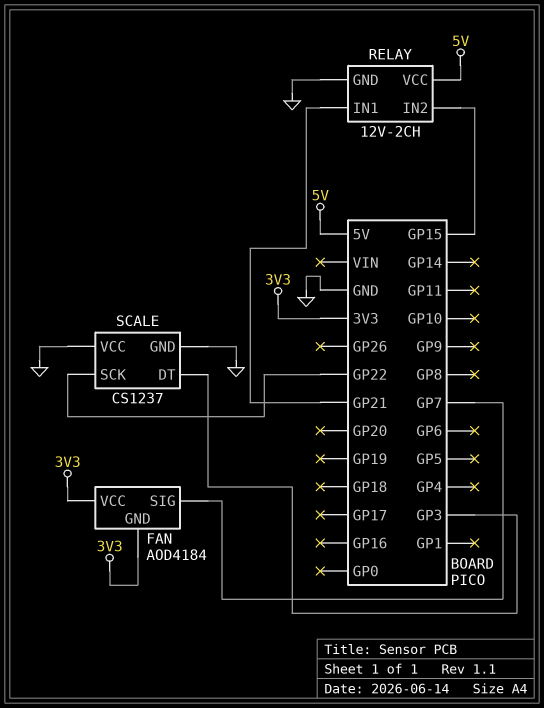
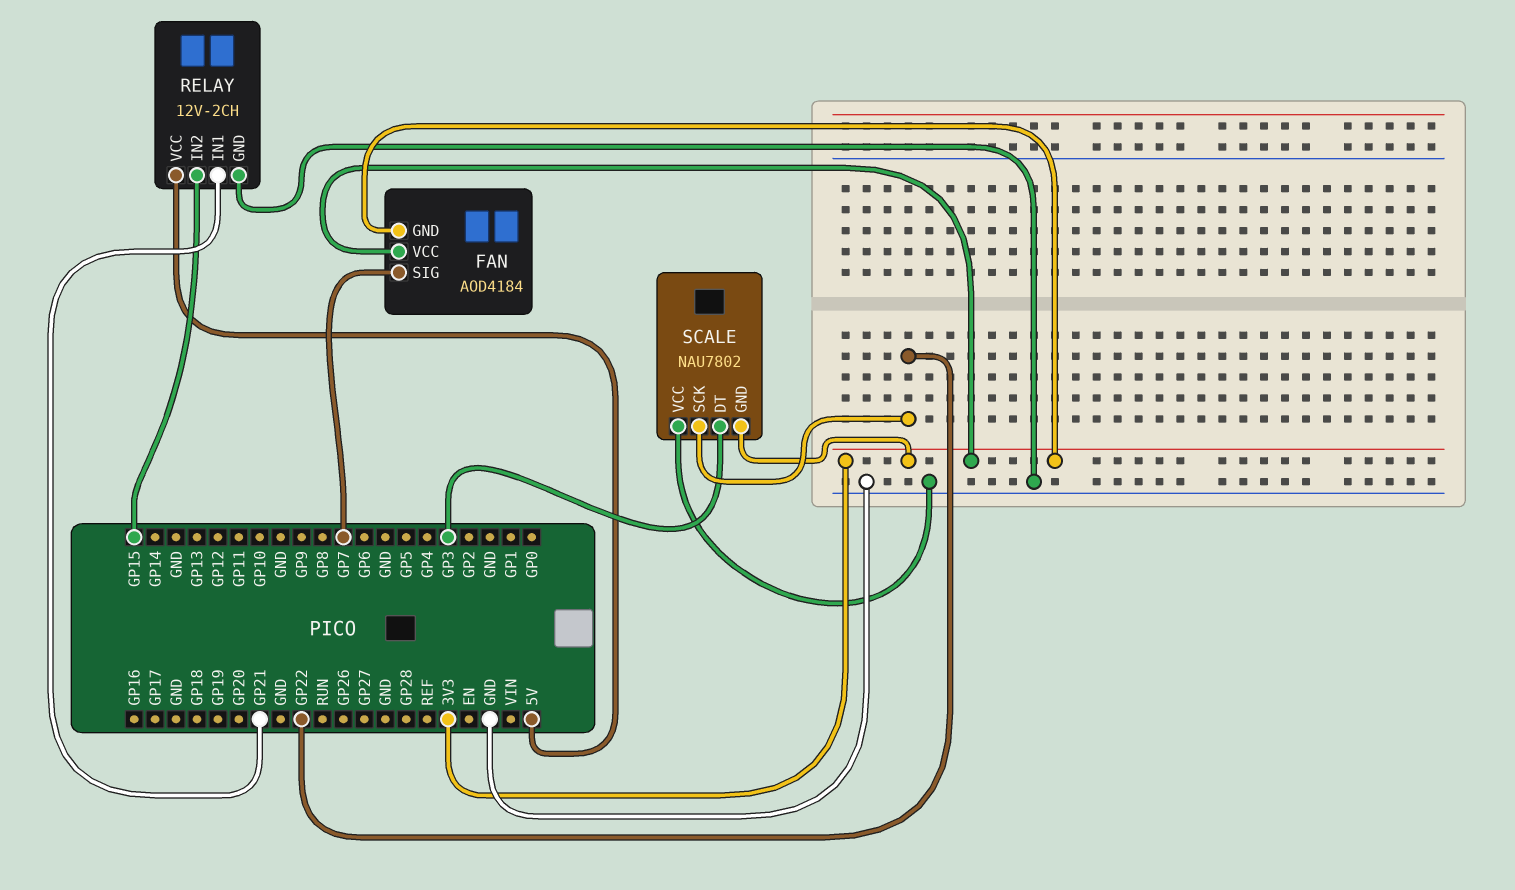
SCALE: CS1237 -> NAU7802
SCALE pin GND: GND -> 3V3

